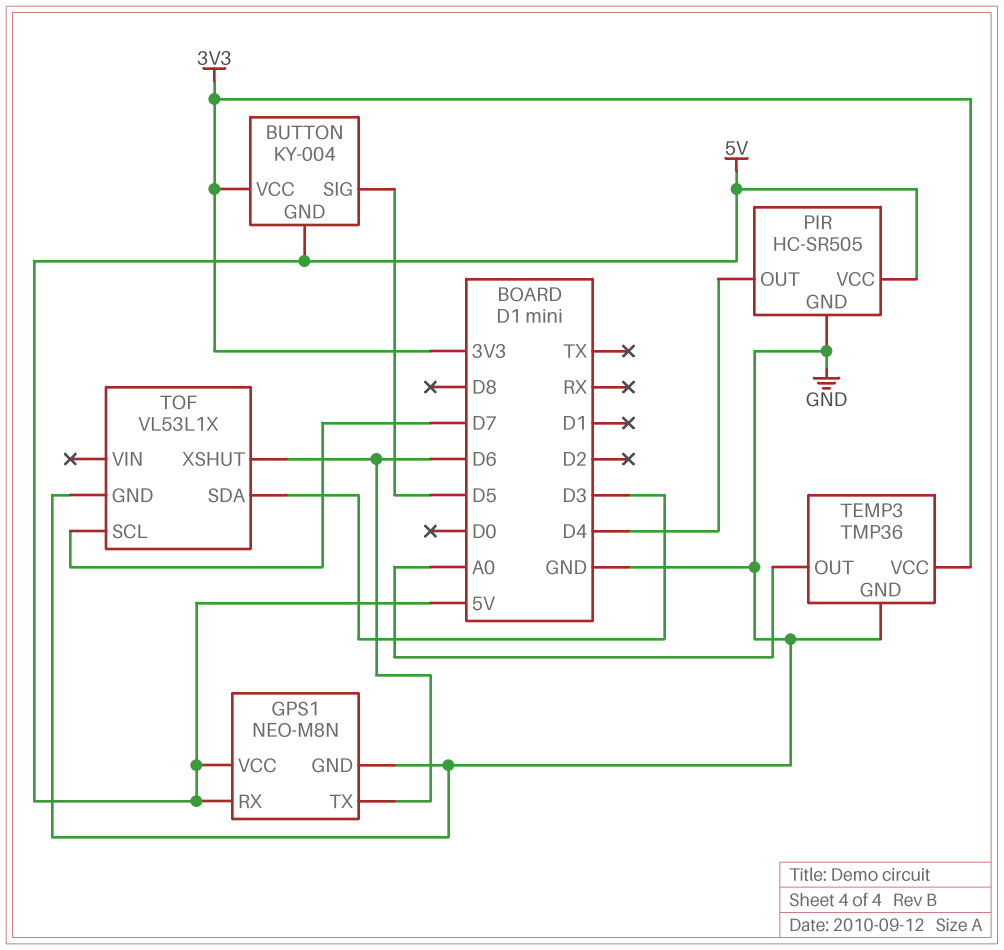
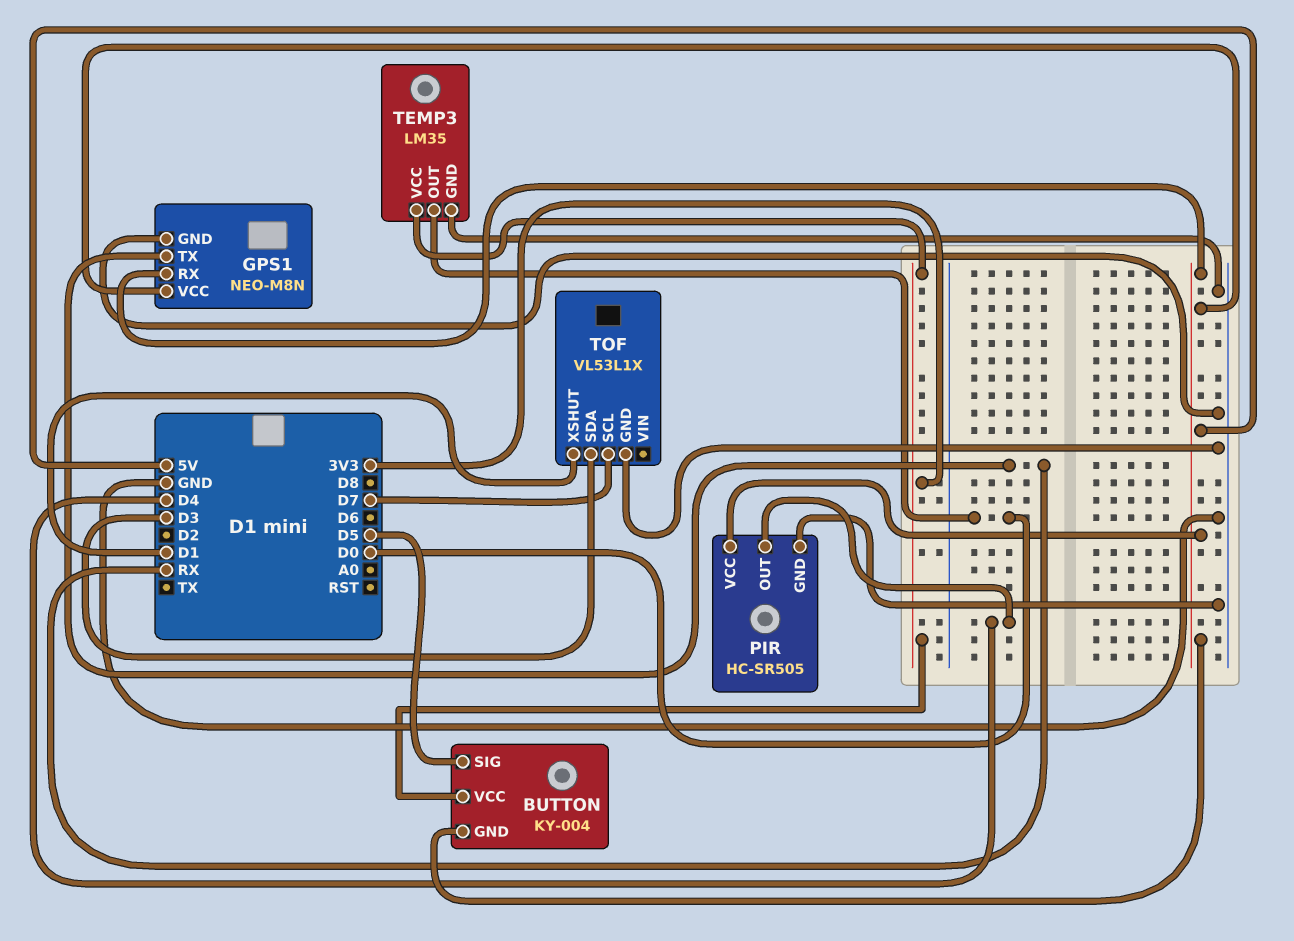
GPS1 pin TX: D6 -> RX
TEMP3: TMP36 -> LM35
TEMP3 pin OUT: A0 -> D0
TOF pin XSHUT: D6 -> D1

